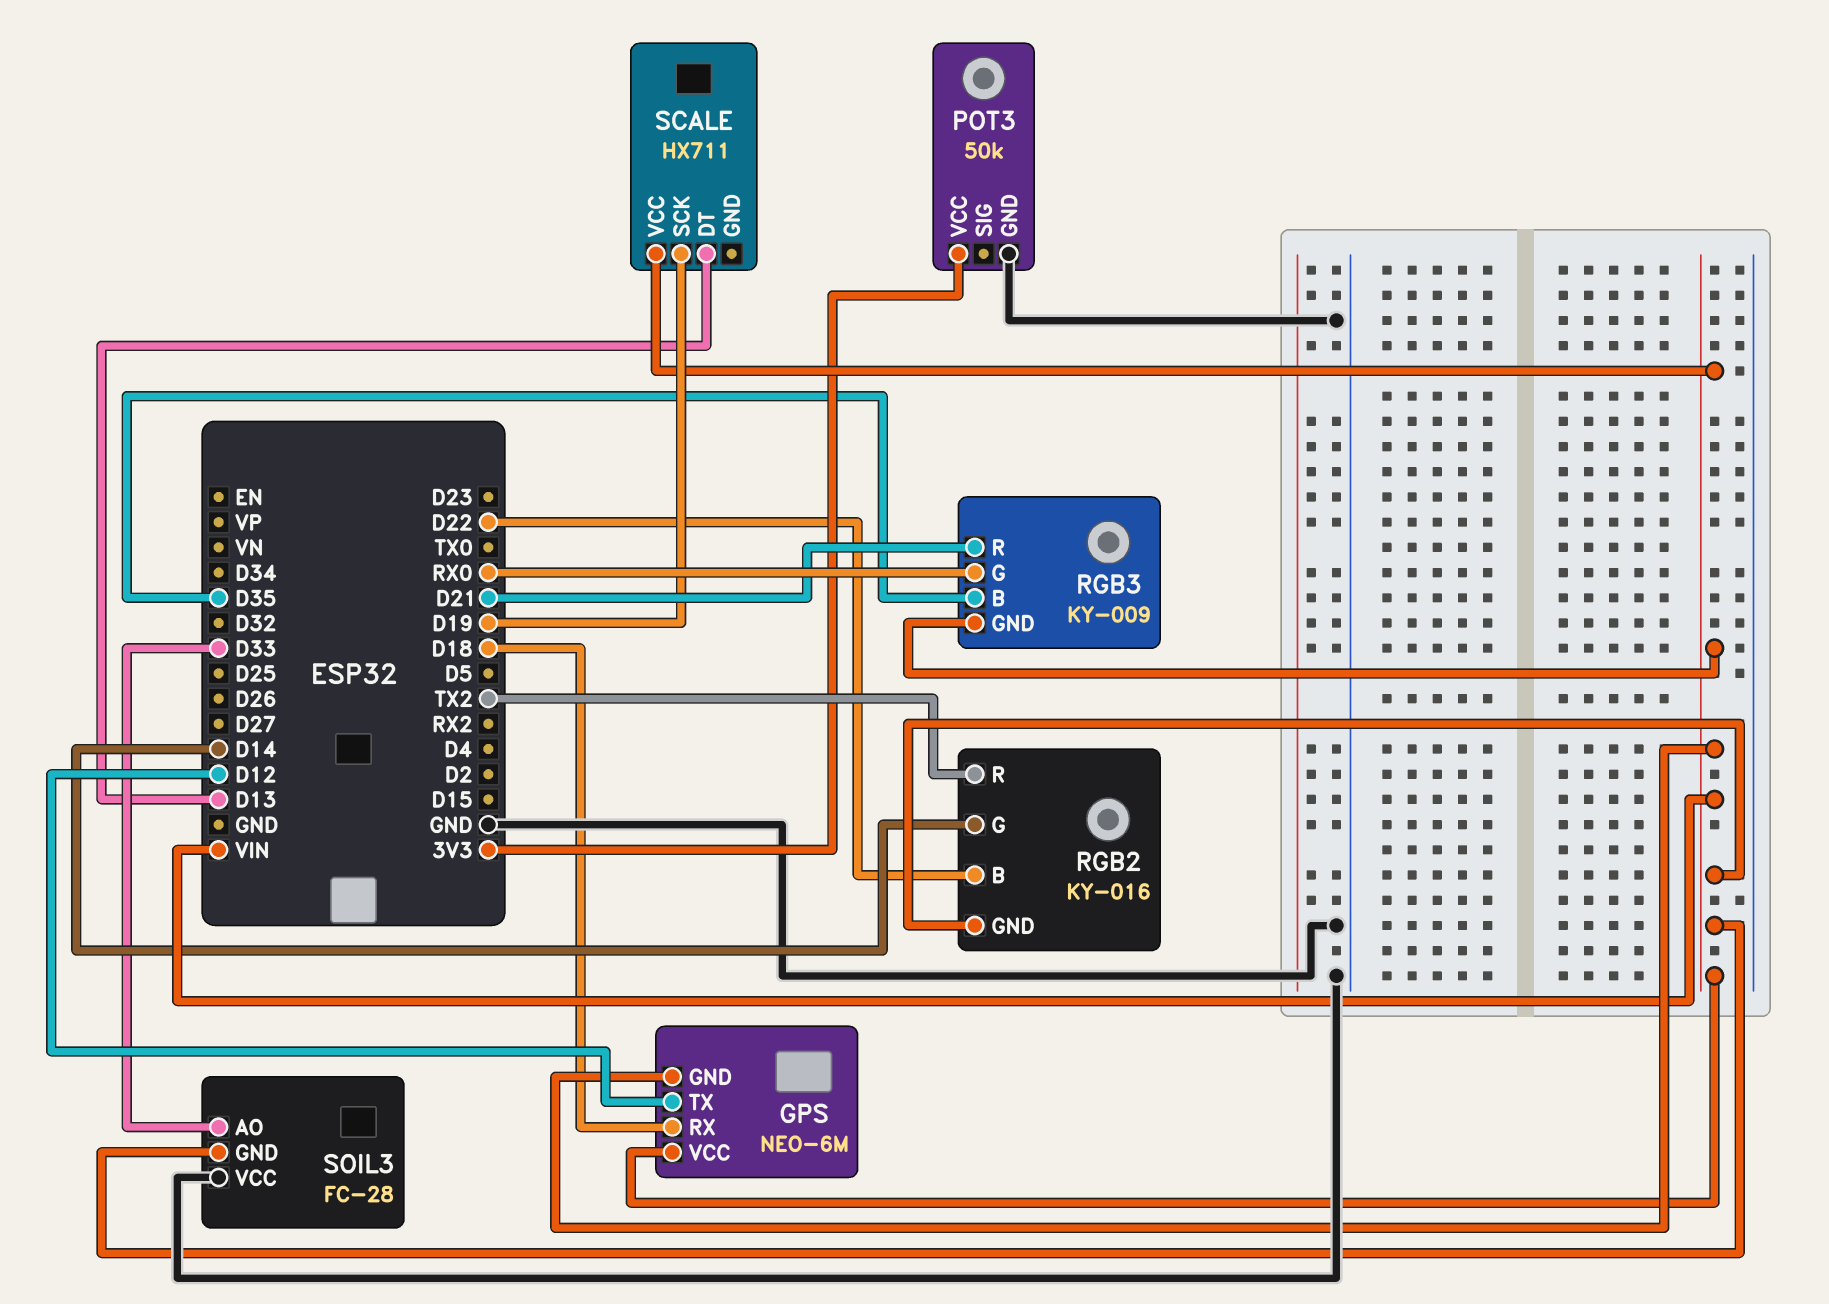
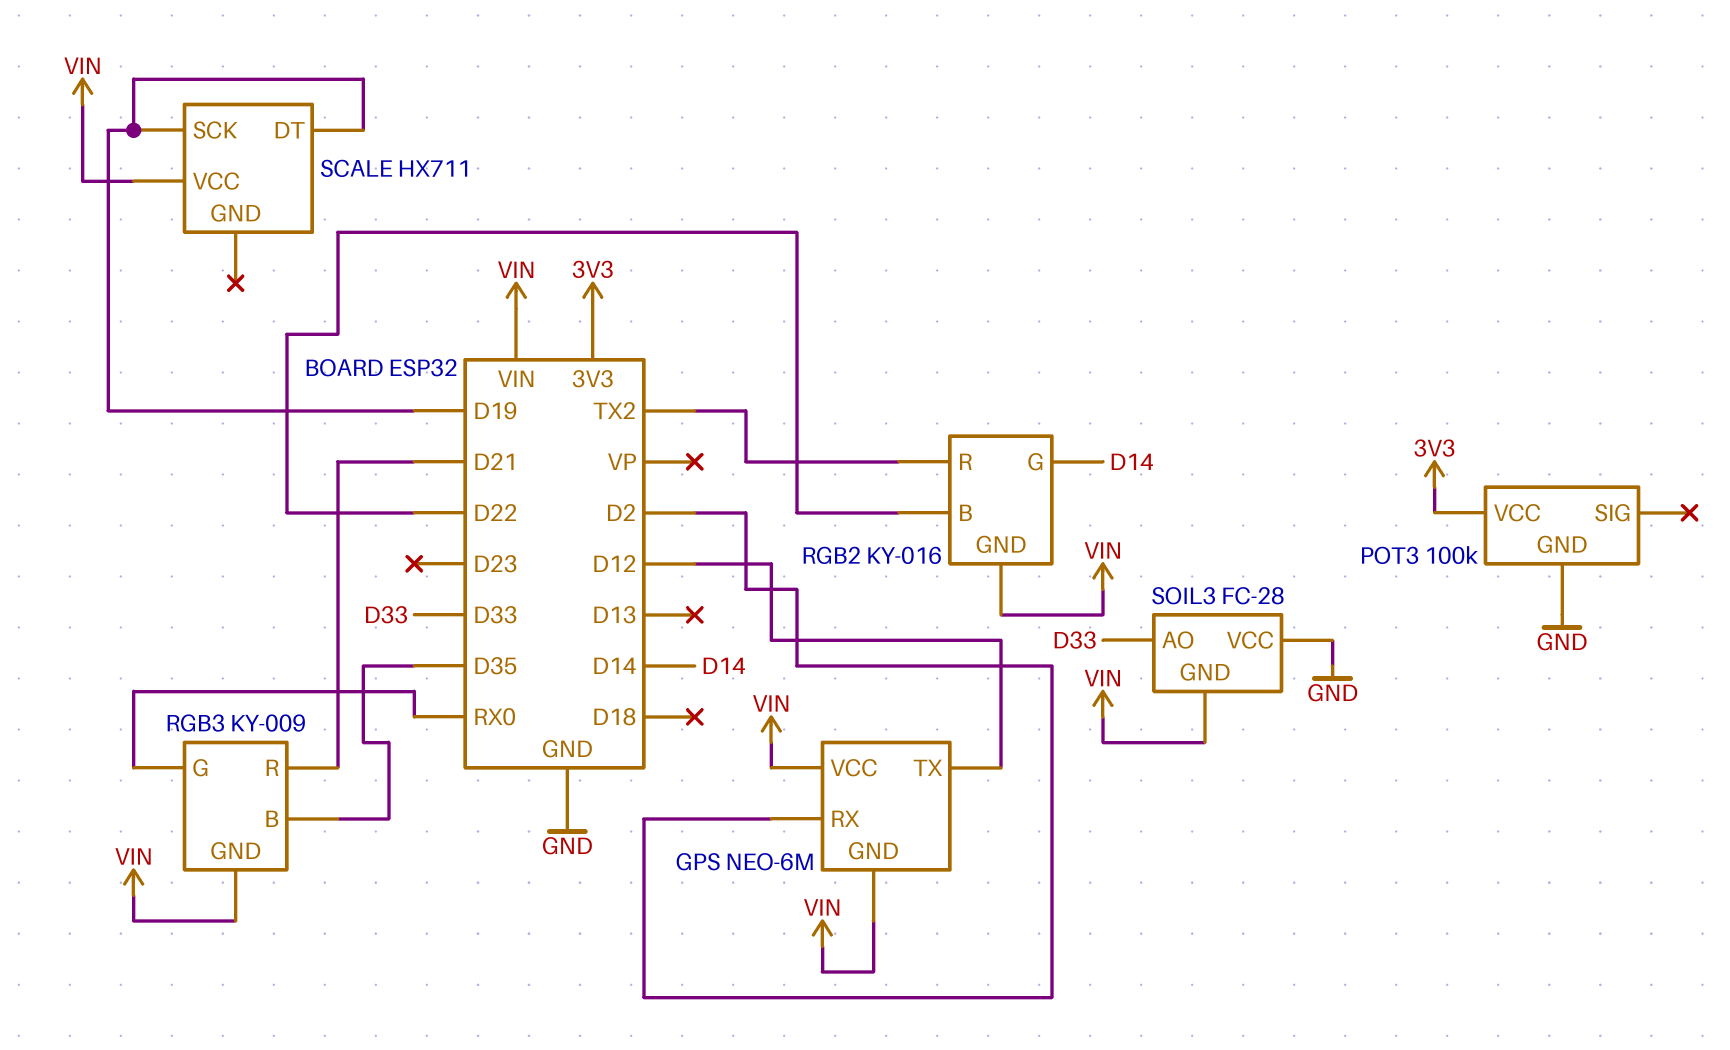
GPS pin RX: D18 -> D2
POT3: 50k -> 100k
SCALE pin DT: D13 -> D19

